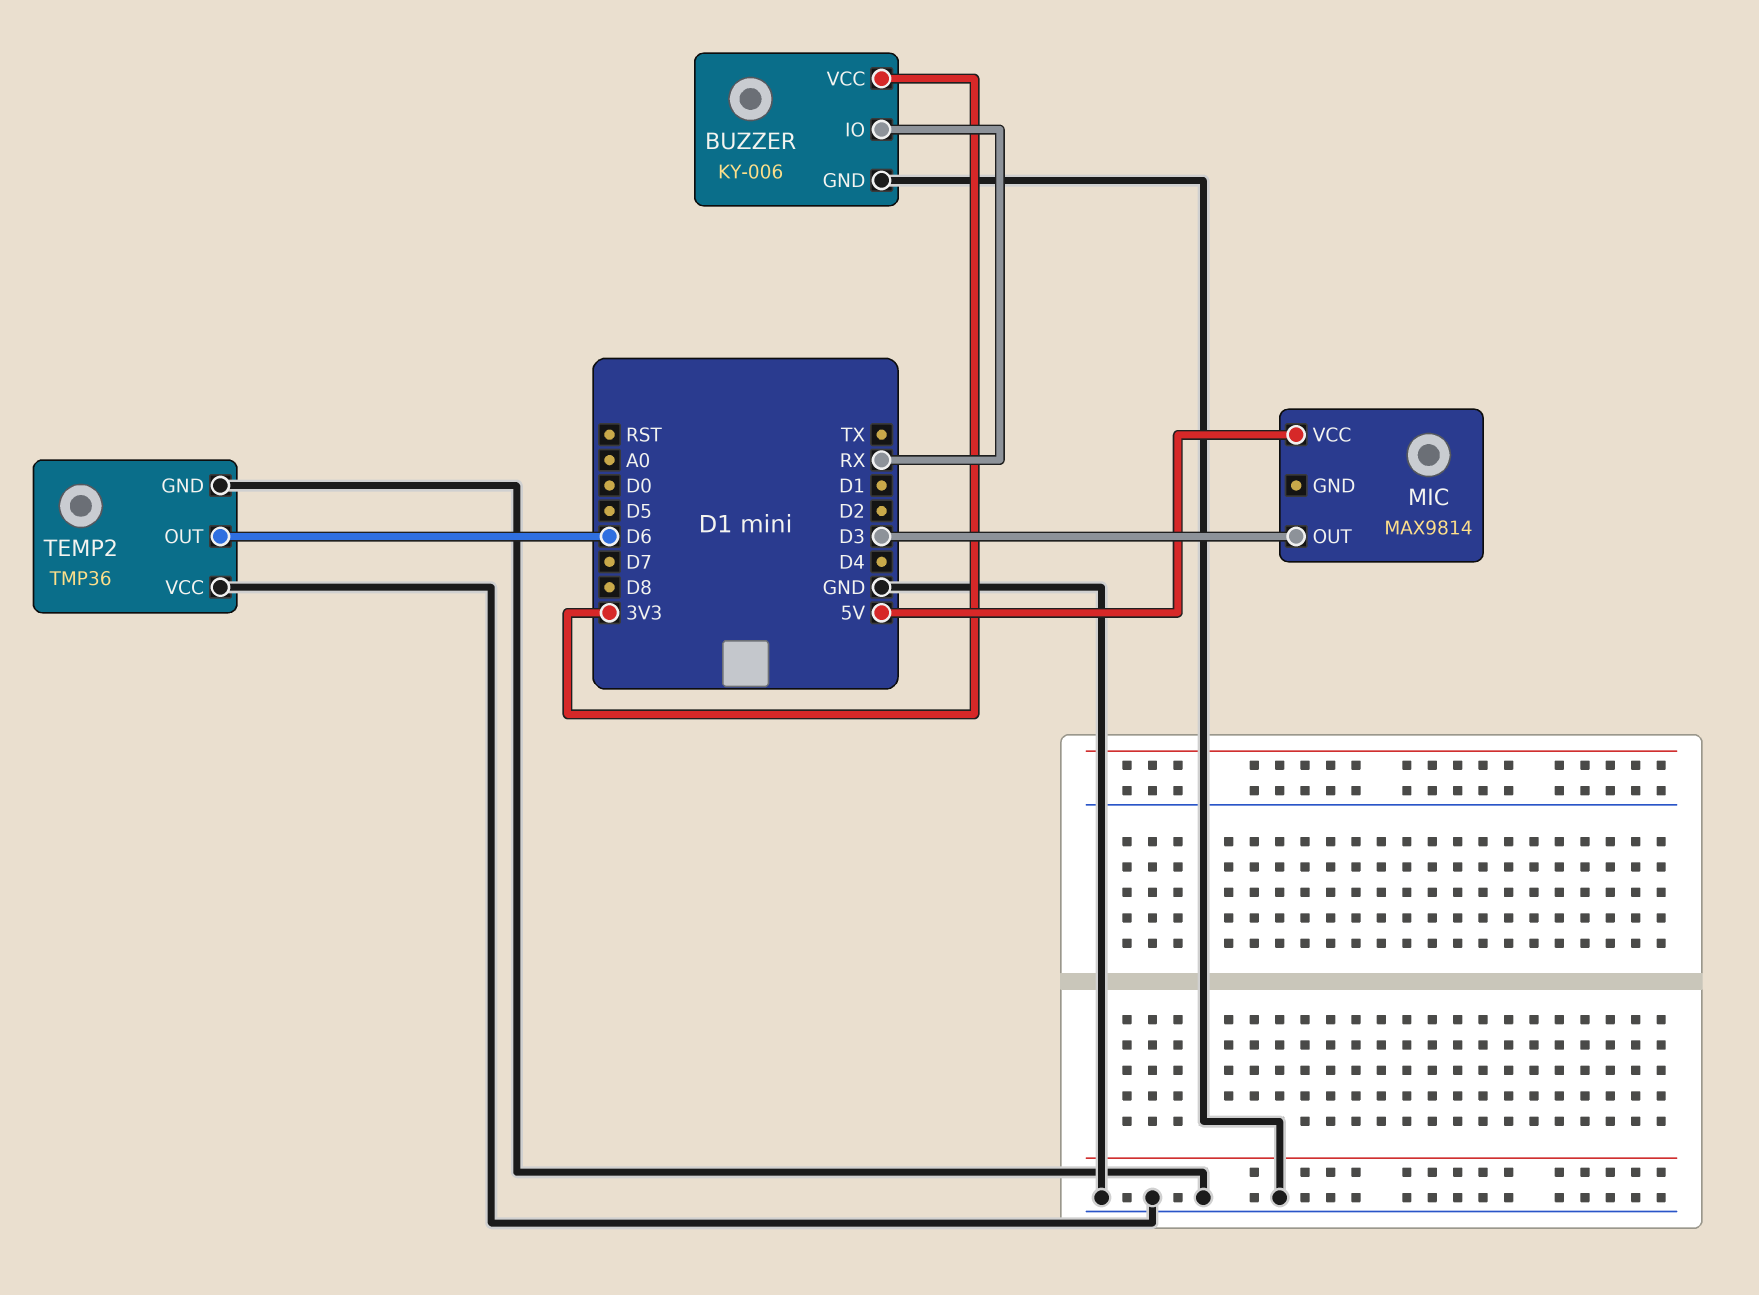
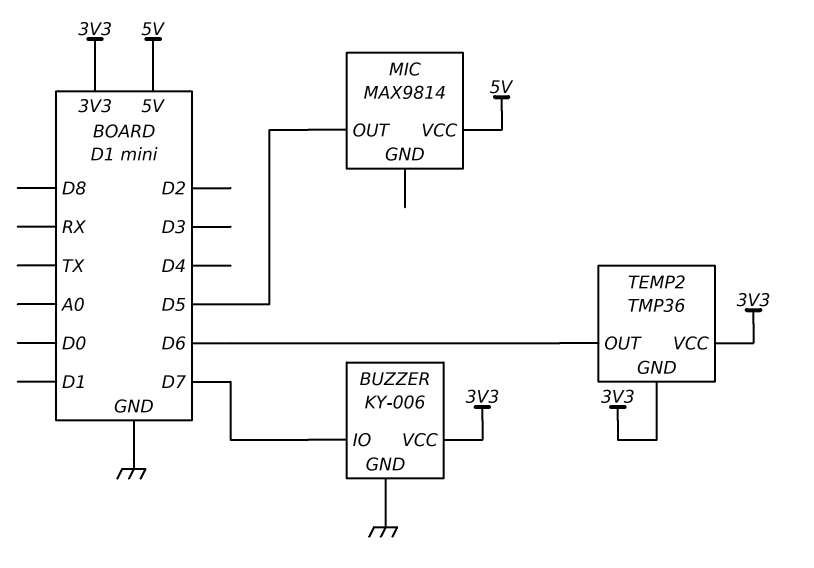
BUZZER pin IO: RX -> D7
MIC pin OUT: D3 -> D5
TEMP2 pin GND: GND -> 3V3
TEMP2 pin VCC: GND -> 3V3

